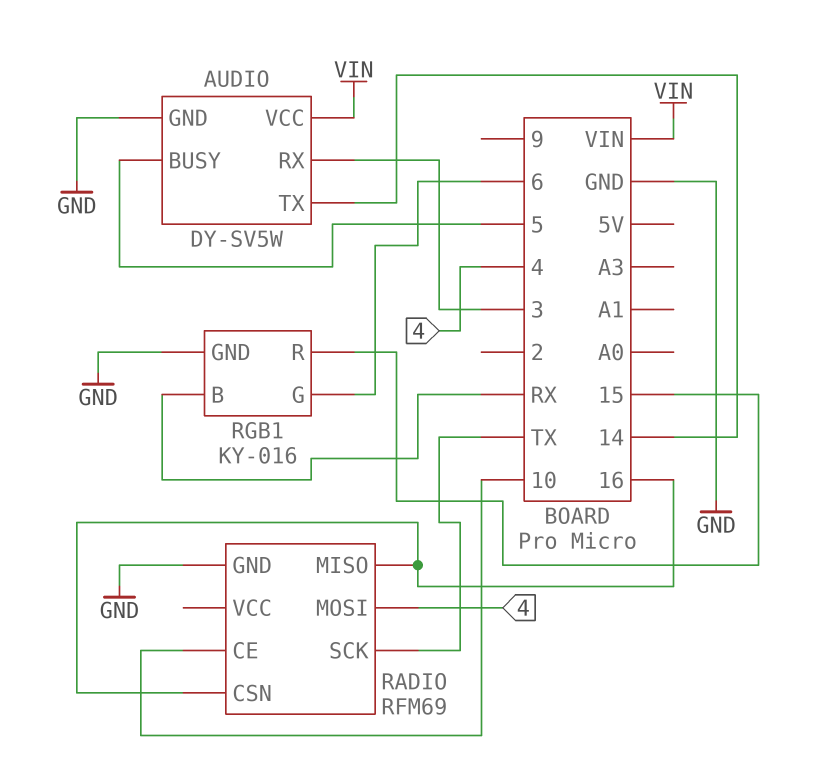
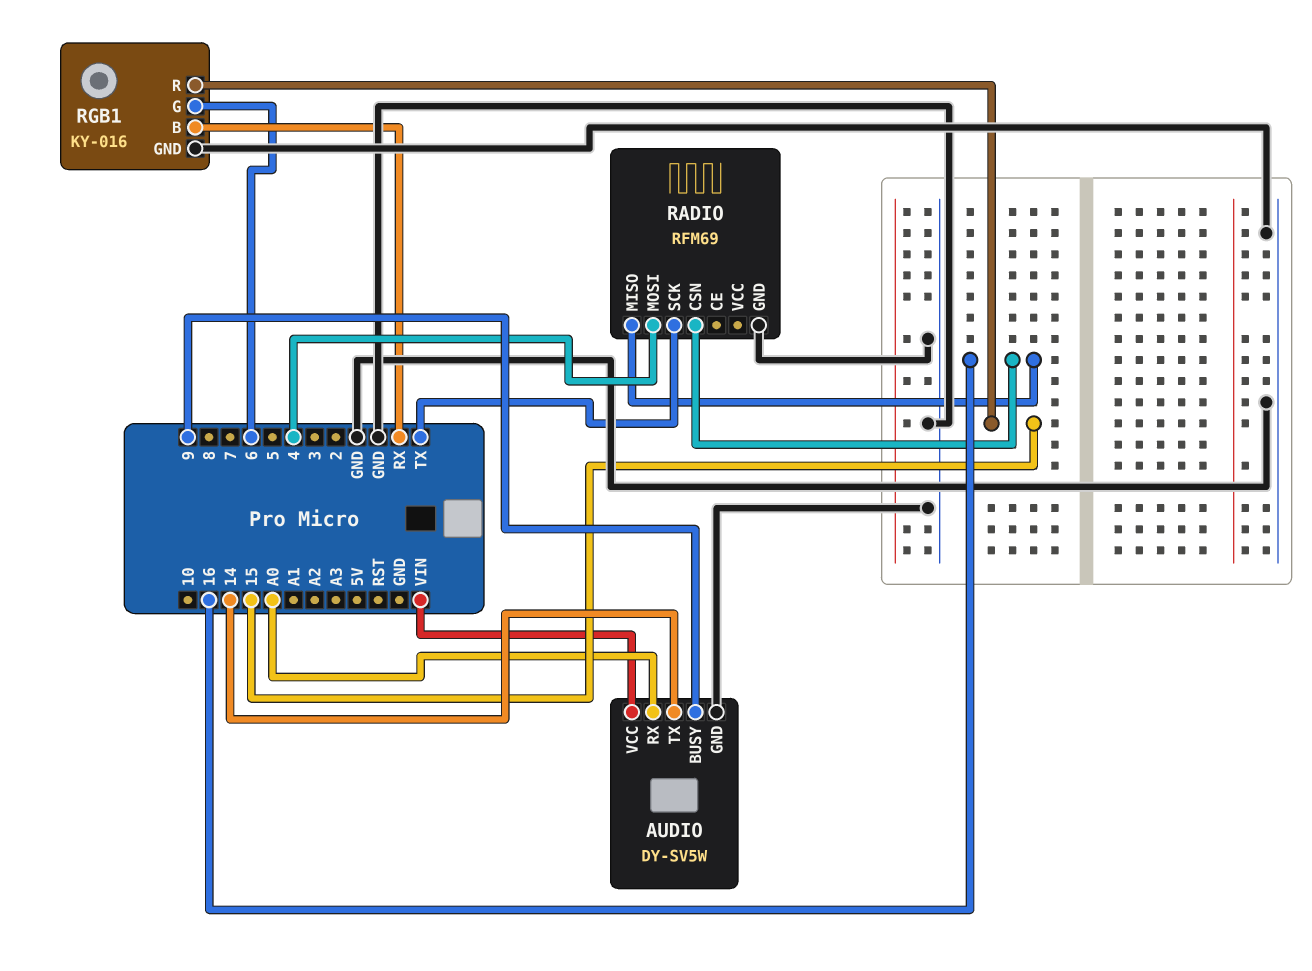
AUDIO pin BUSY: 5 -> 9
AUDIO pin RX: 3 -> A0
RADIO pin CE: 10 -> none

